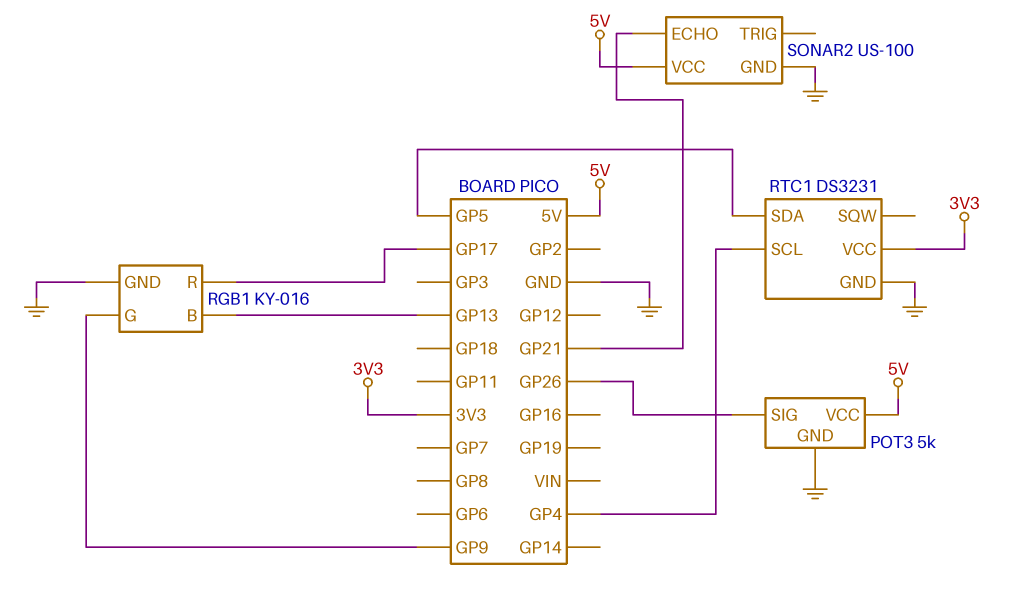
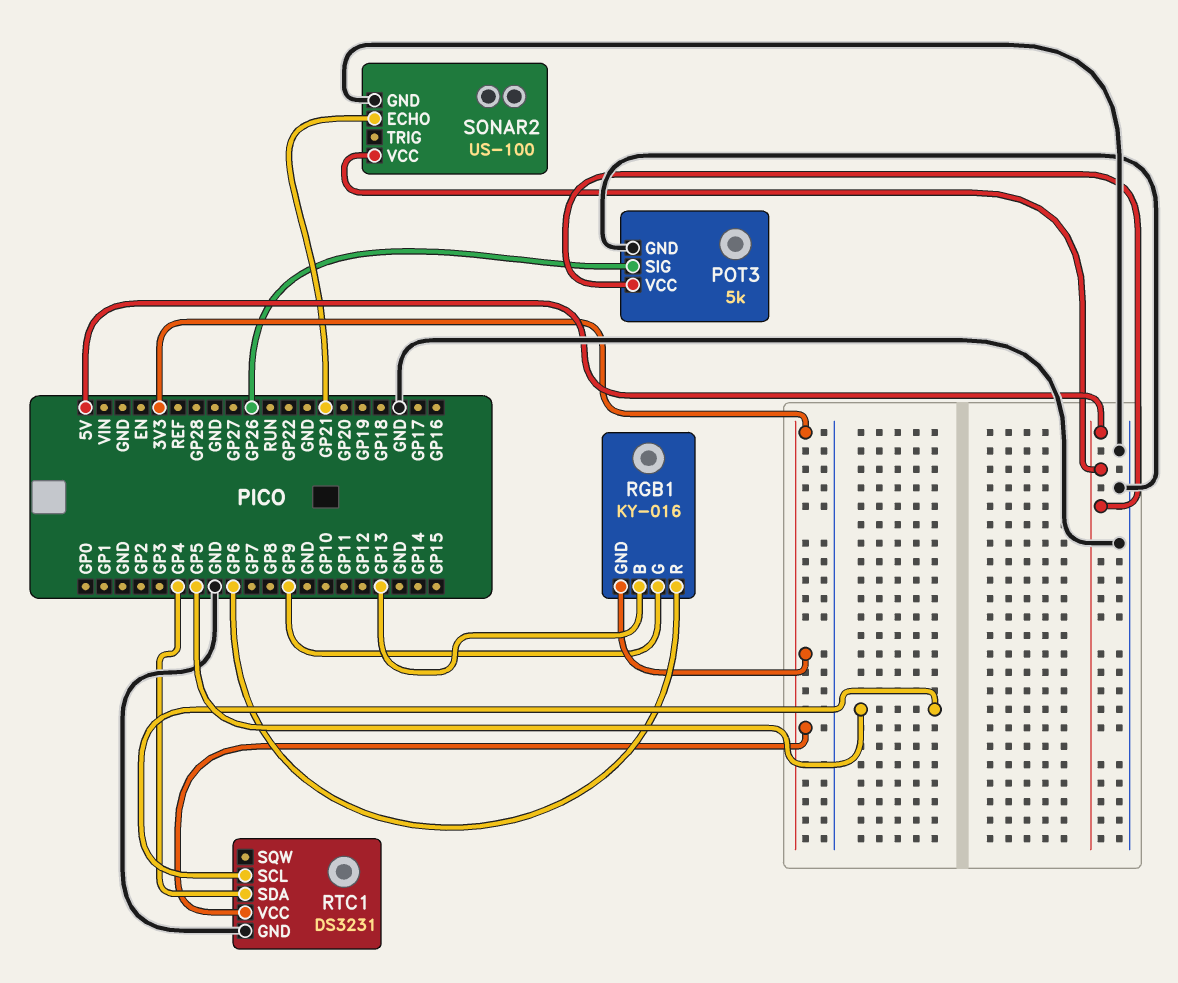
RGB1 pin GND: GND -> 3V3
RGB1 pin R: GP17 -> GP6
RTC1 pin SCL: GP4 -> GP5
RTC1 pin SDA: GP5 -> GP4

